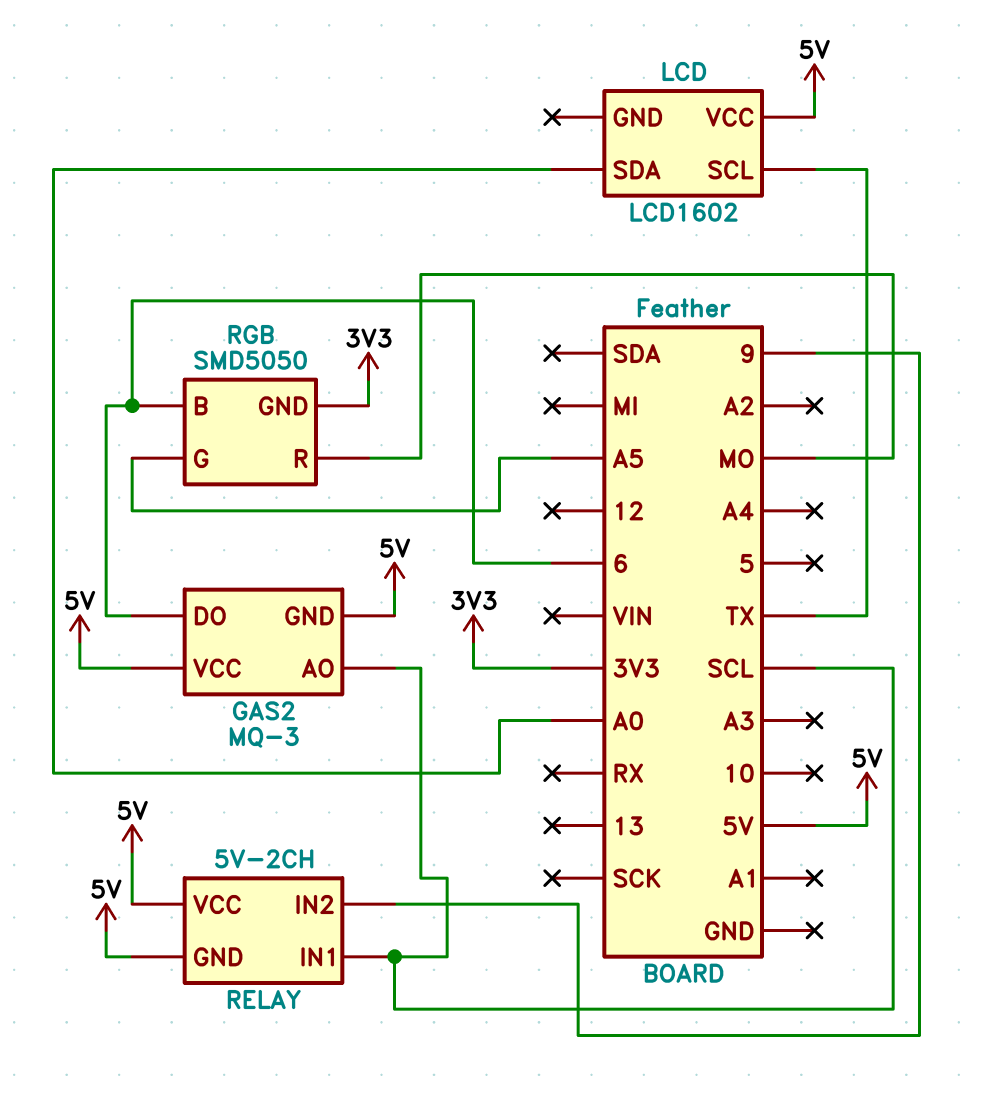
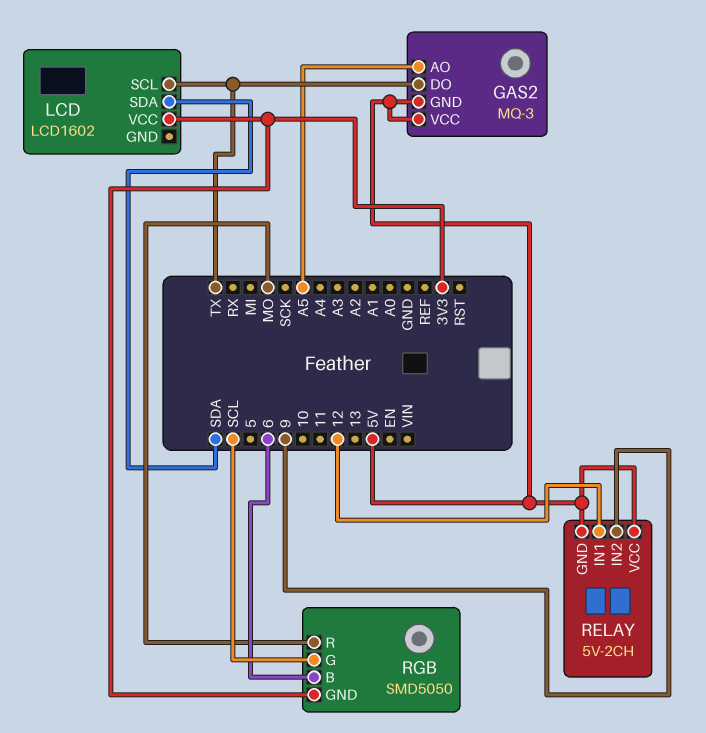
GAS2 pin AO: SCL -> A5
GAS2 pin DO: 6 -> TX
LCD pin SDA: A0 -> SDA
LCD pin VCC: 5V -> 3V3
RELAY pin IN1: SCL -> 12
RGB pin G: A5 -> SCL

